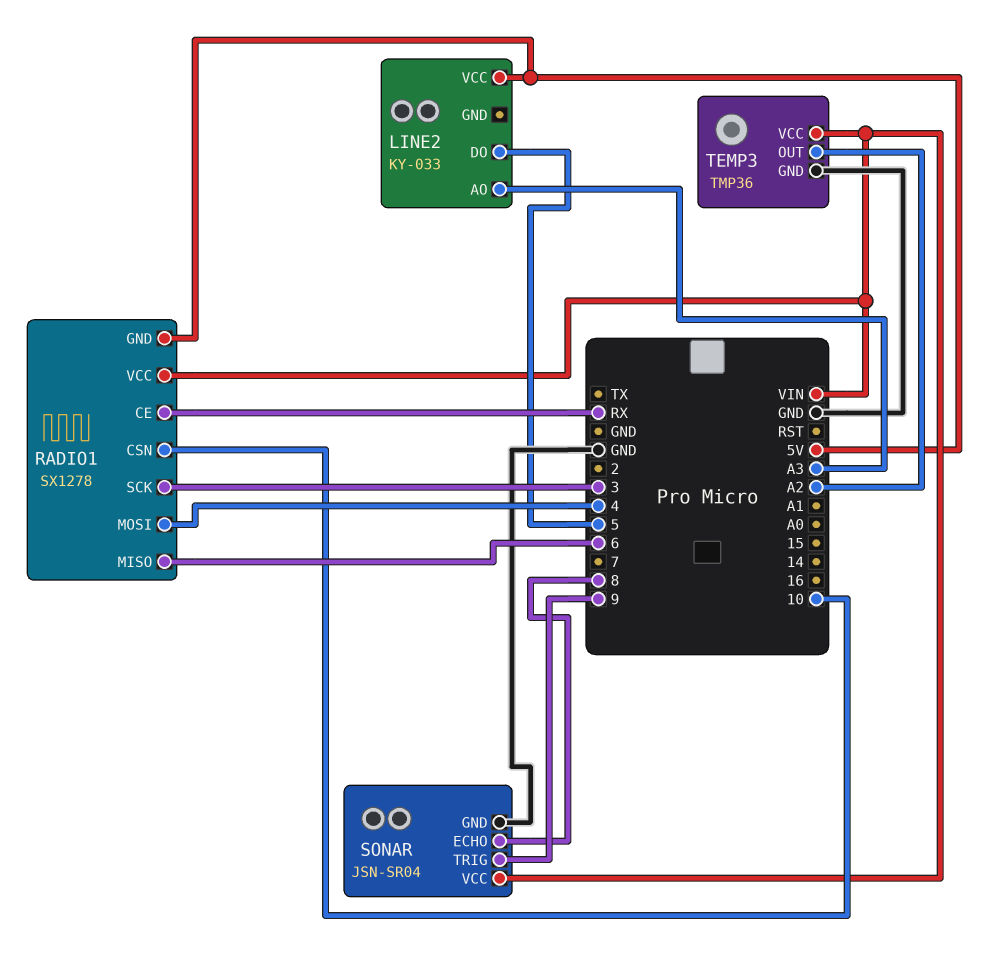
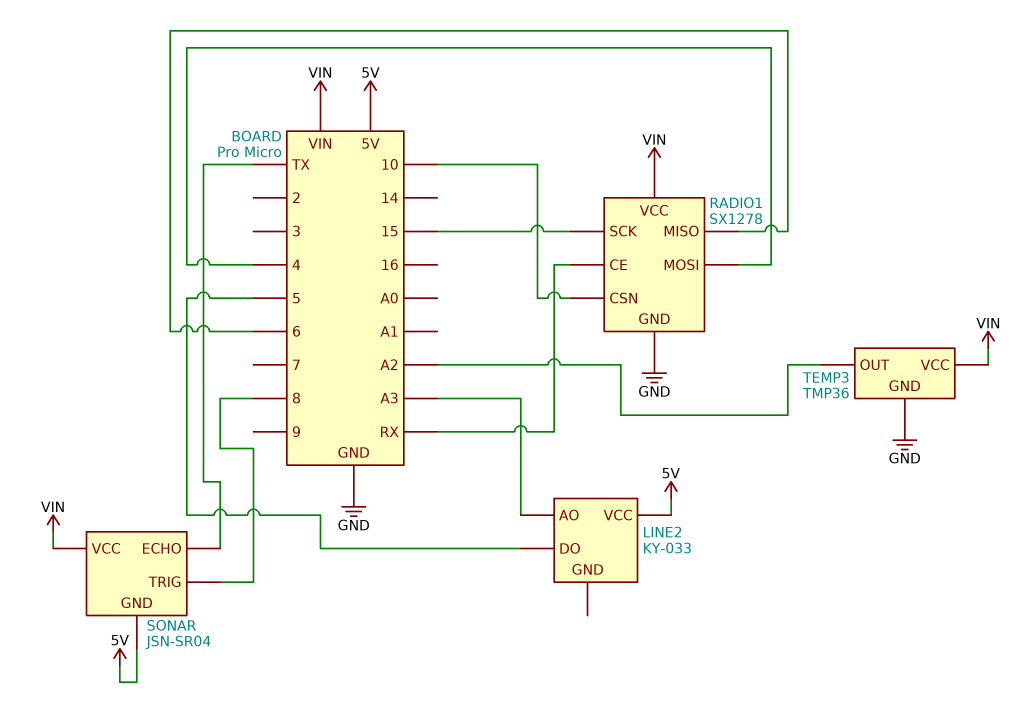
RADIO1 pin GND: 5V -> GND
RADIO1 pin SCK: 3 -> 15
SONAR pin ECHO: 8 -> TX
SONAR pin GND: GND -> 5V
SONAR pin TRIG: 9 -> 8

